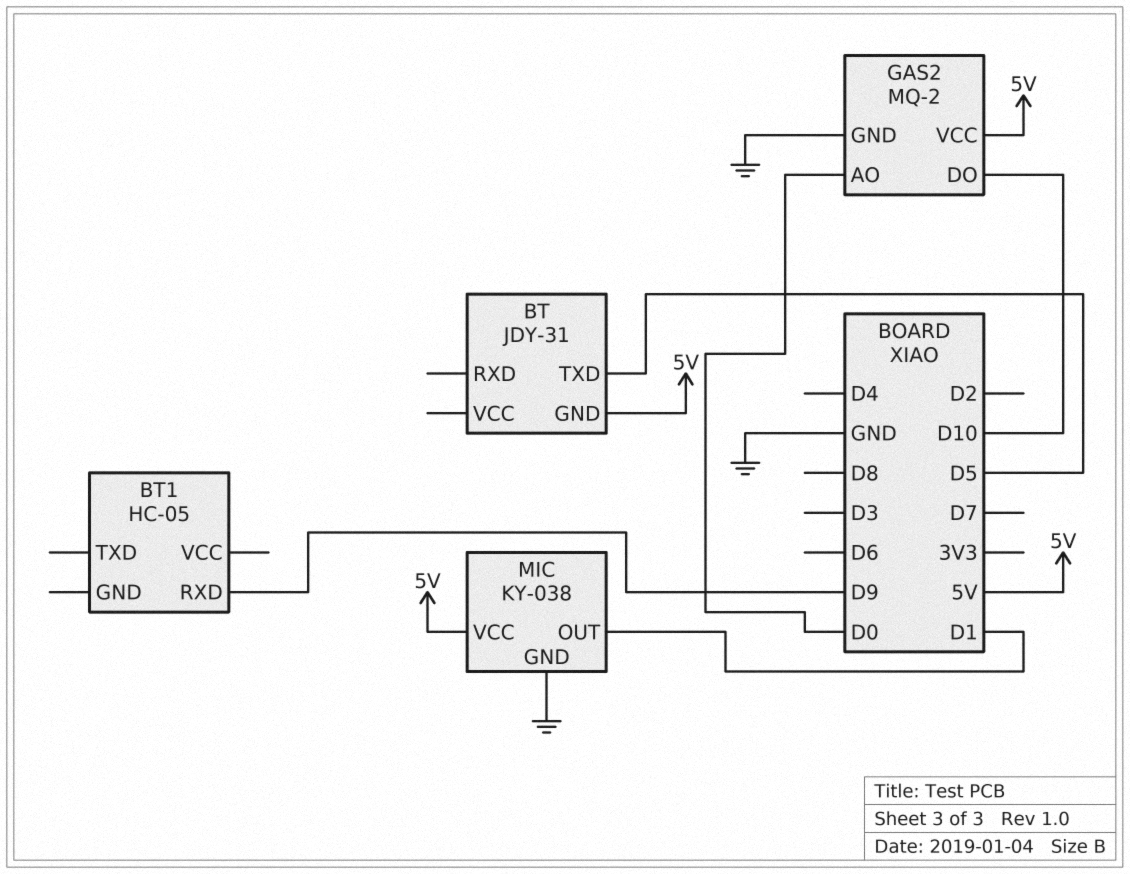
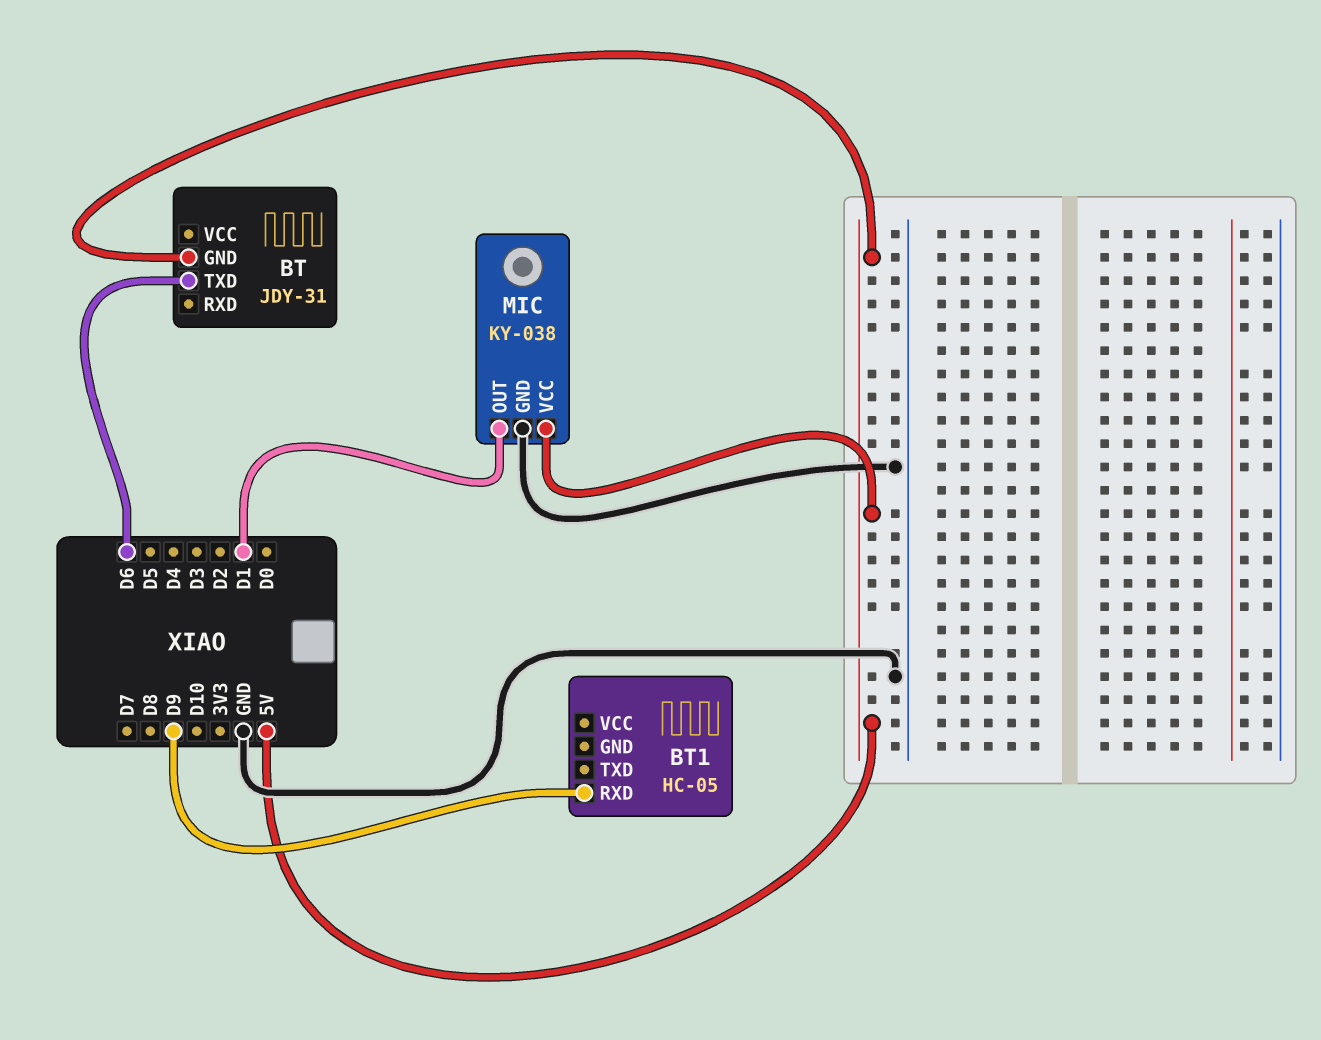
BT pin TXD: D5 -> D6
GAS2: MQ-2 -> none
GAS2 pin AO: D0 -> none
GAS2 pin DO: D10 -> none
GAS2 pin GND: GND -> none
GAS2 pin VCC: 5V -> none

